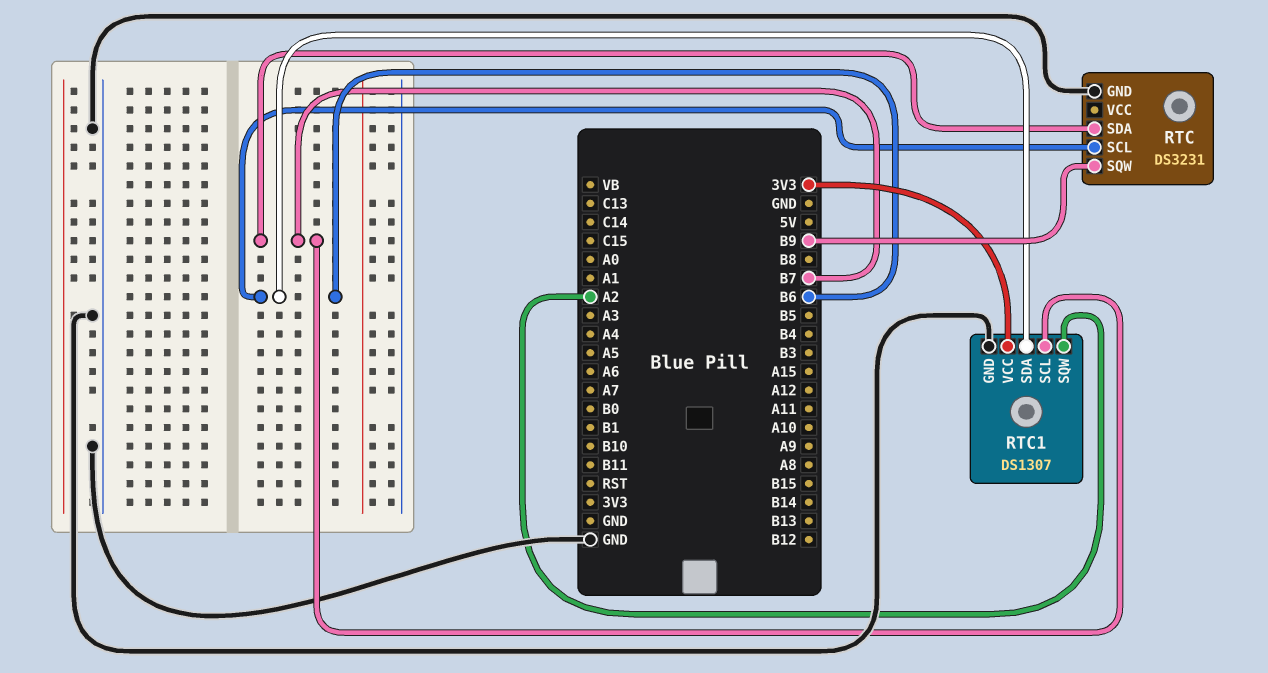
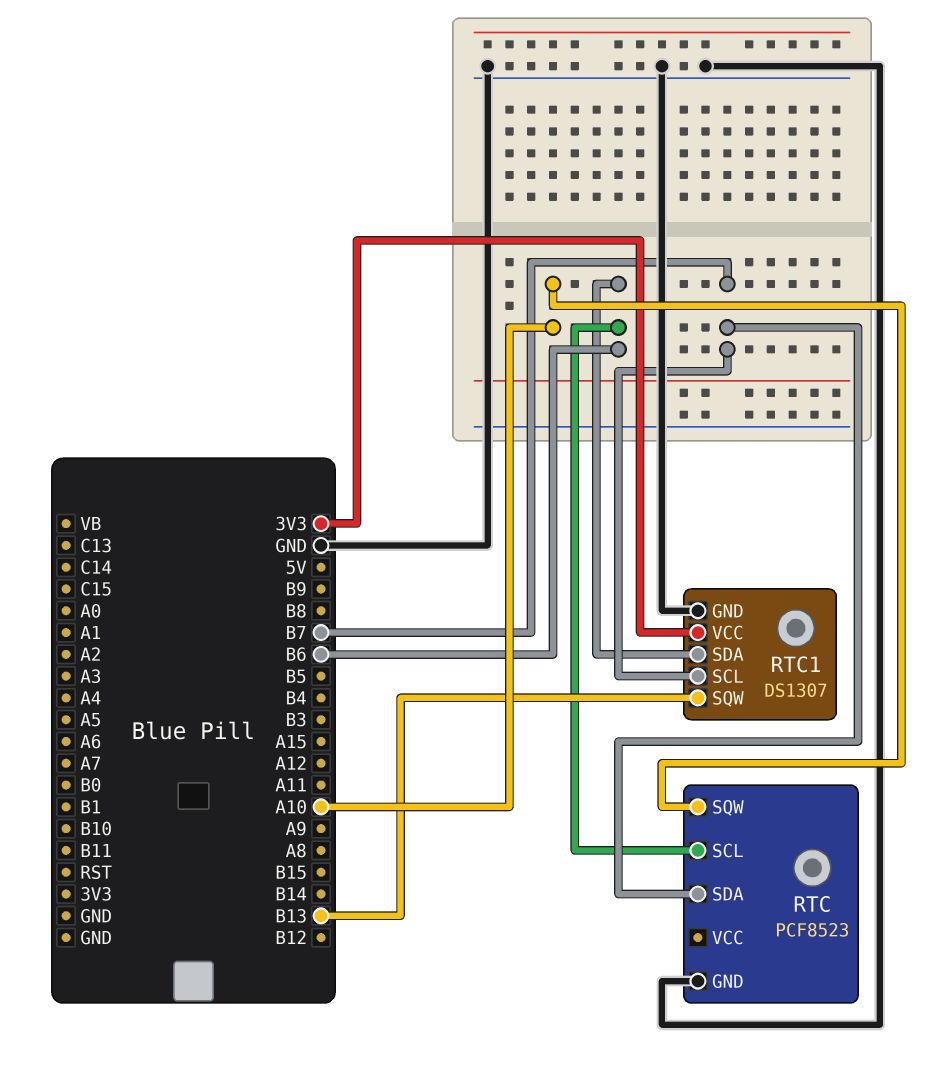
RTC: DS3231 -> PCF8523
RTC pin SQW: B9 -> A10
RTC1 pin SQW: A2 -> B13

